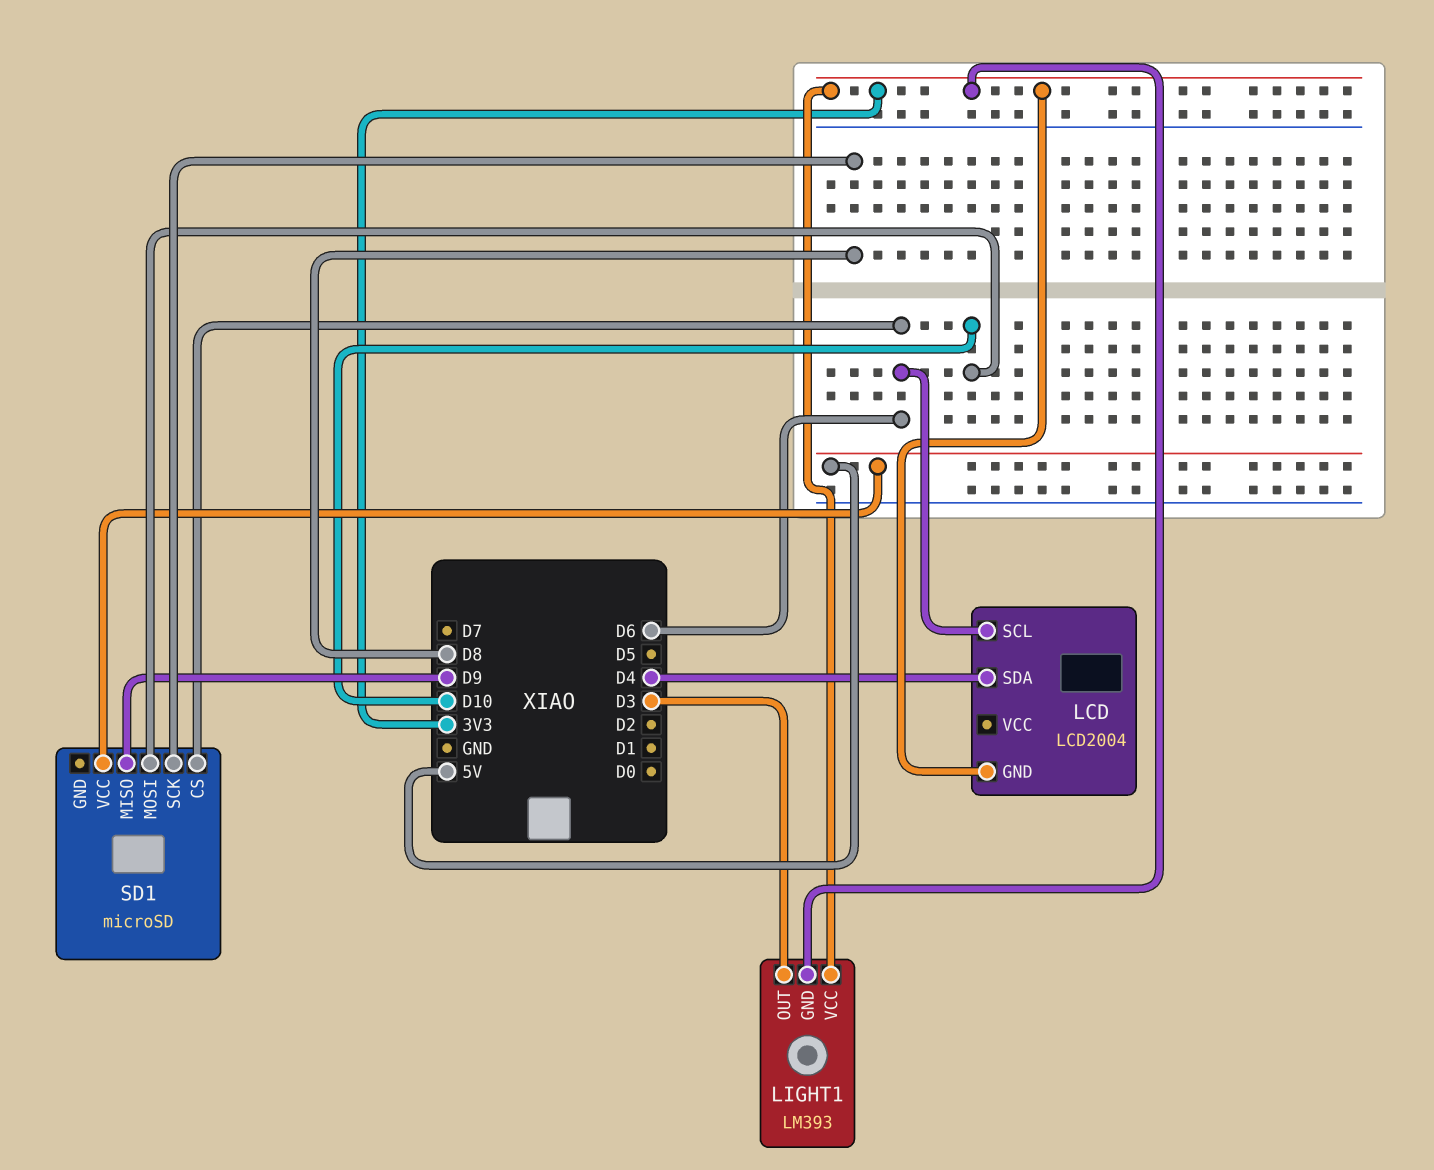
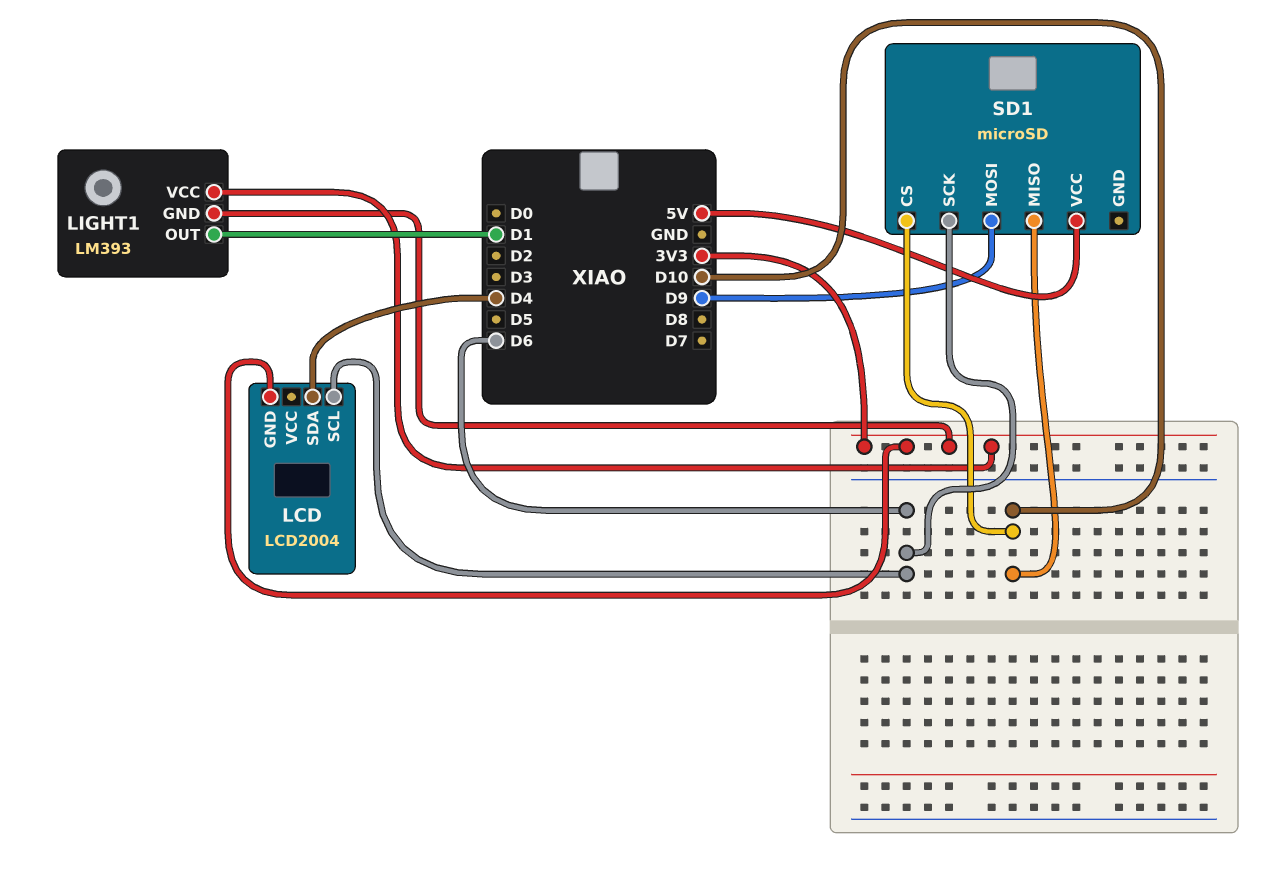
LIGHT1 pin OUT: D3 -> D1
SD1 pin CS: D6 -> D10
SD1 pin MISO: D9 -> D10
SD1 pin MOSI: D10 -> D9
SD1 pin SCK: D8 -> D6

